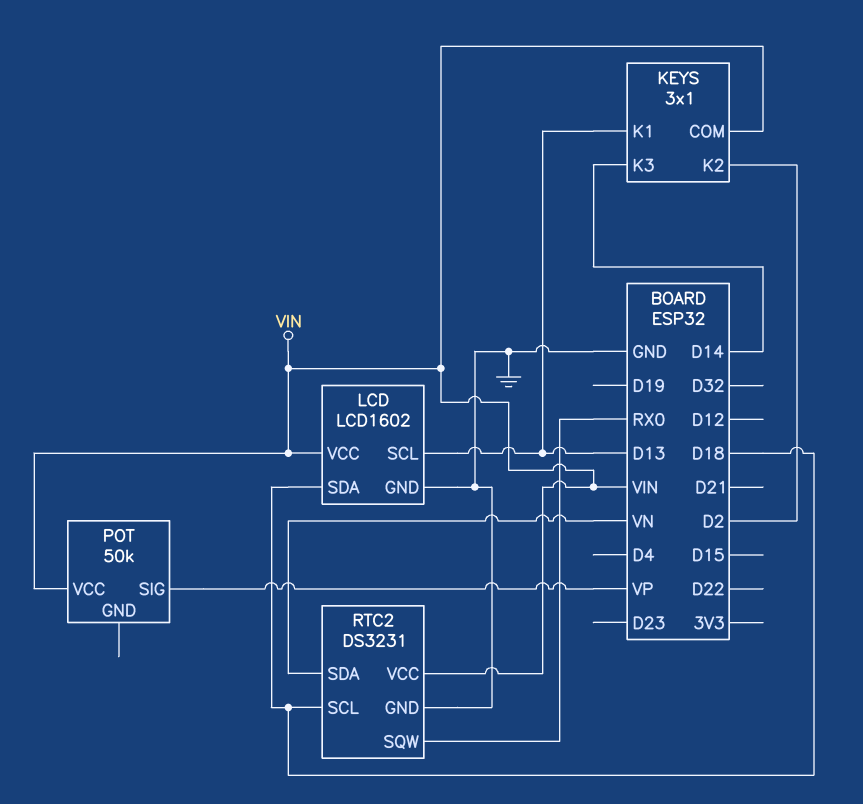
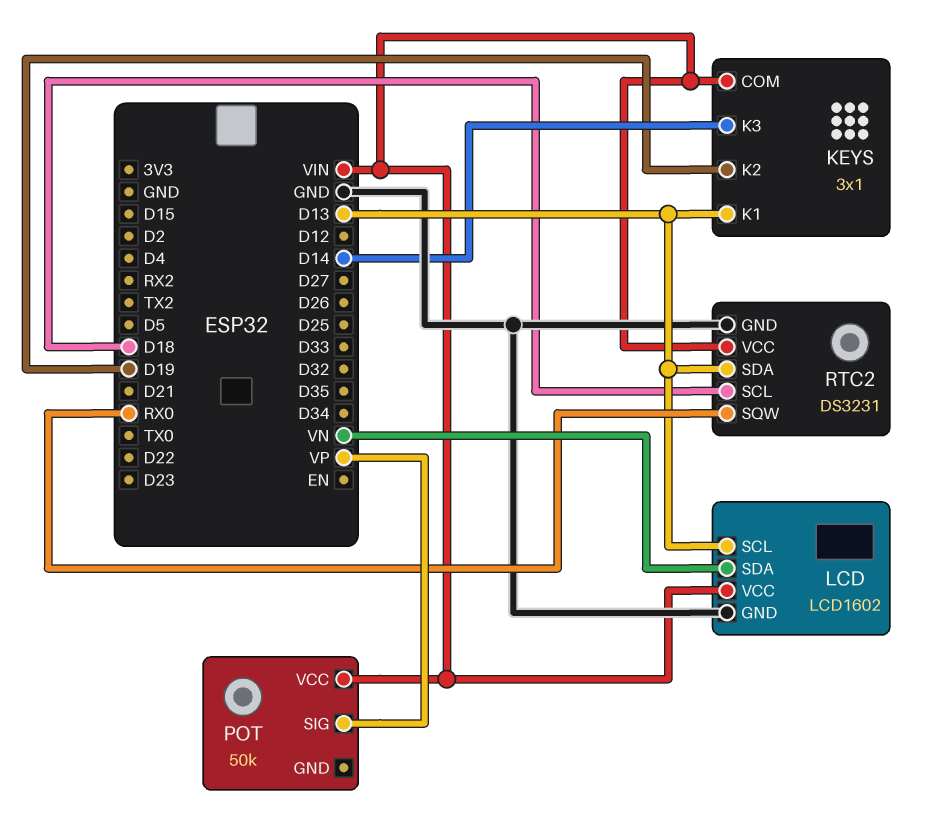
KEYS pin K2: D2 -> D19
LCD pin SDA: D18 -> VN
RTC2 pin SDA: VN -> D13

